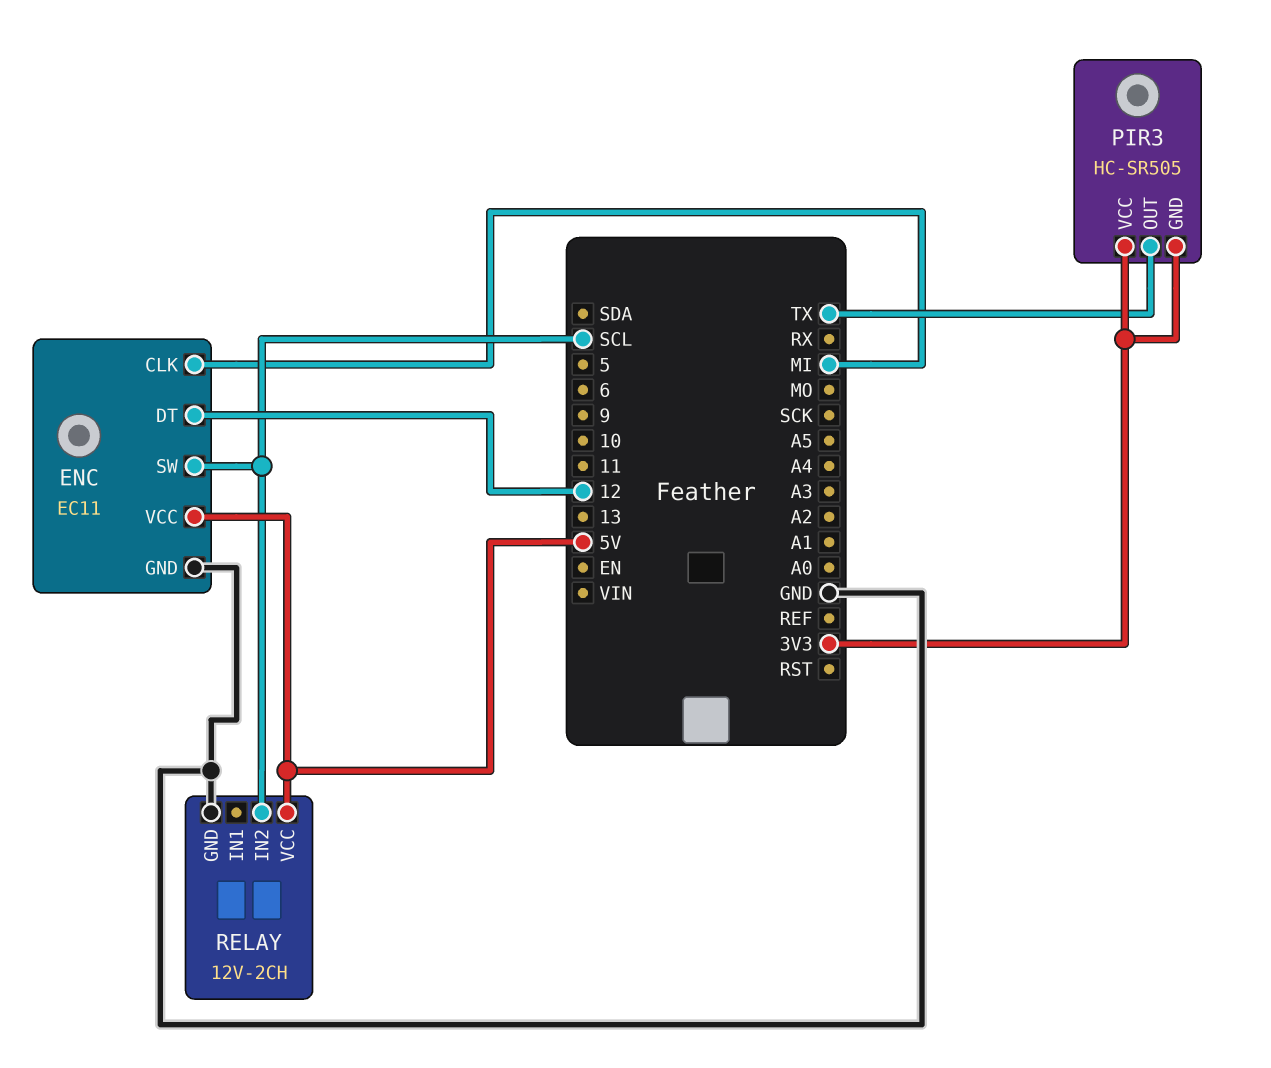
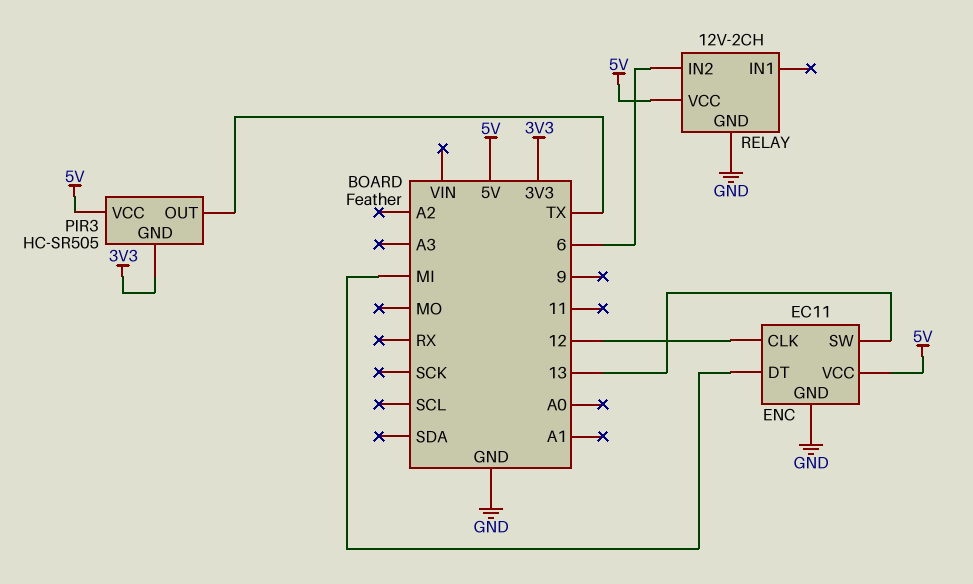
ENC pin CLK: MI -> 12
ENC pin DT: 12 -> MI
ENC pin SW: SCL -> 13
PIR3 pin VCC: 3V3 -> 5V
RELAY pin IN2: SCL -> 6

